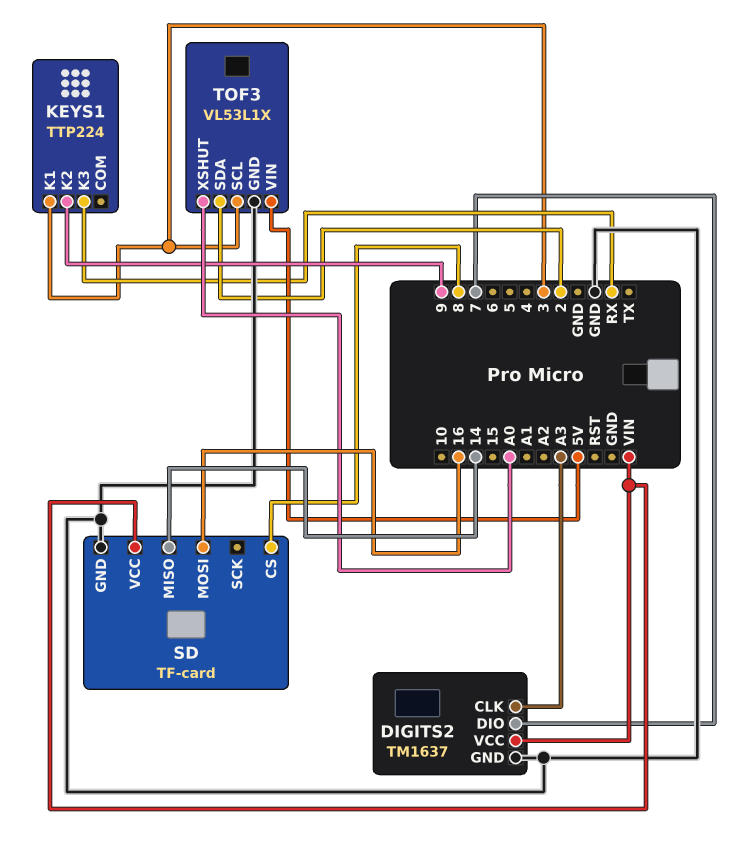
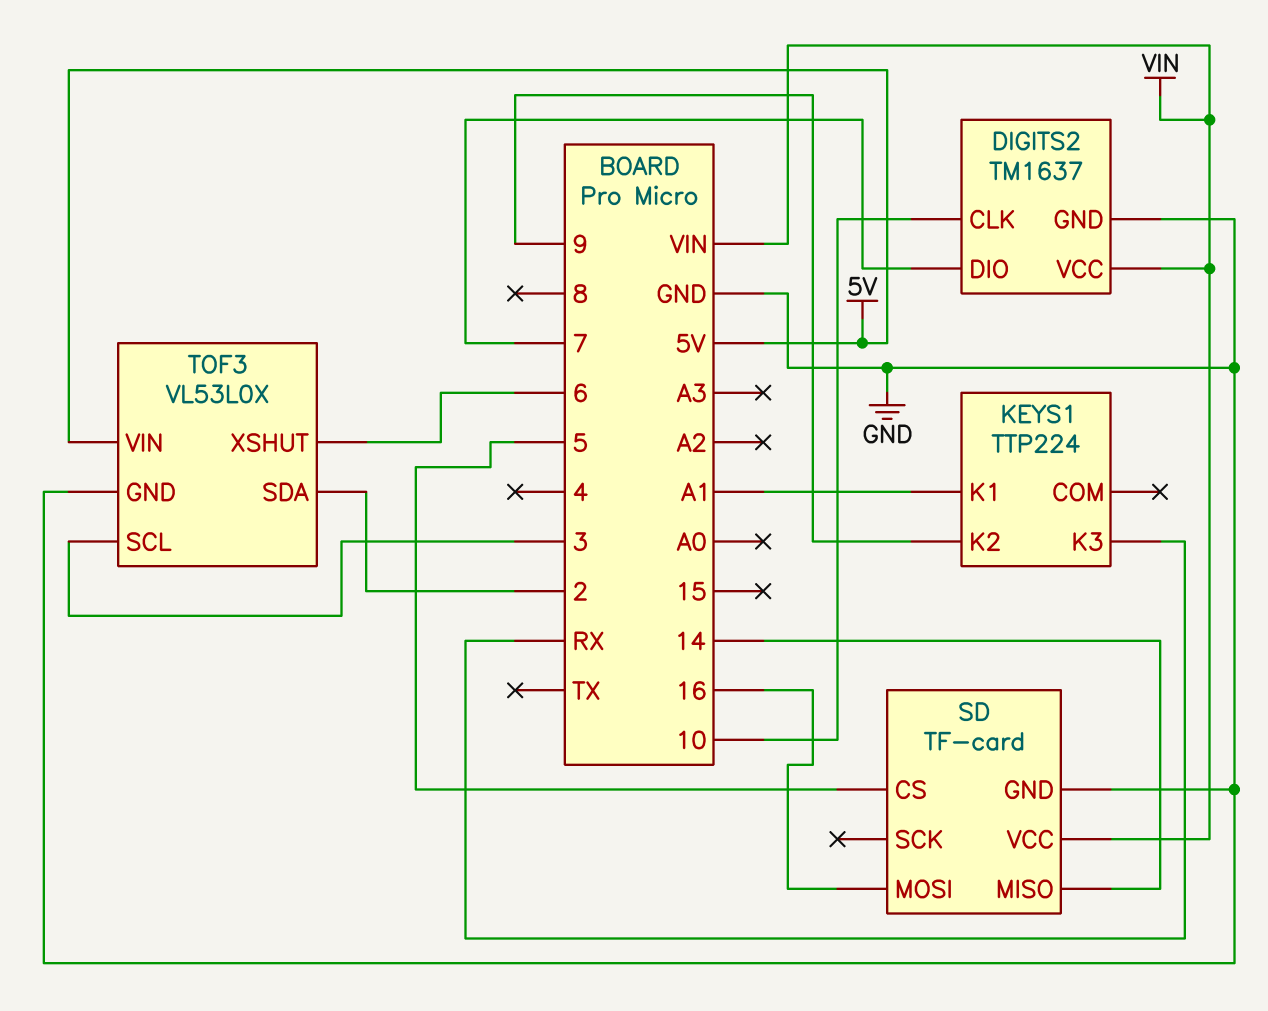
DIGITS2 pin CLK: A3 -> 10
KEYS1 pin K1: 3 -> A1
SD pin CS: 8 -> 5
TOF3: VL53L1X -> VL53L0X
TOF3 pin XSHUT: A0 -> 6

